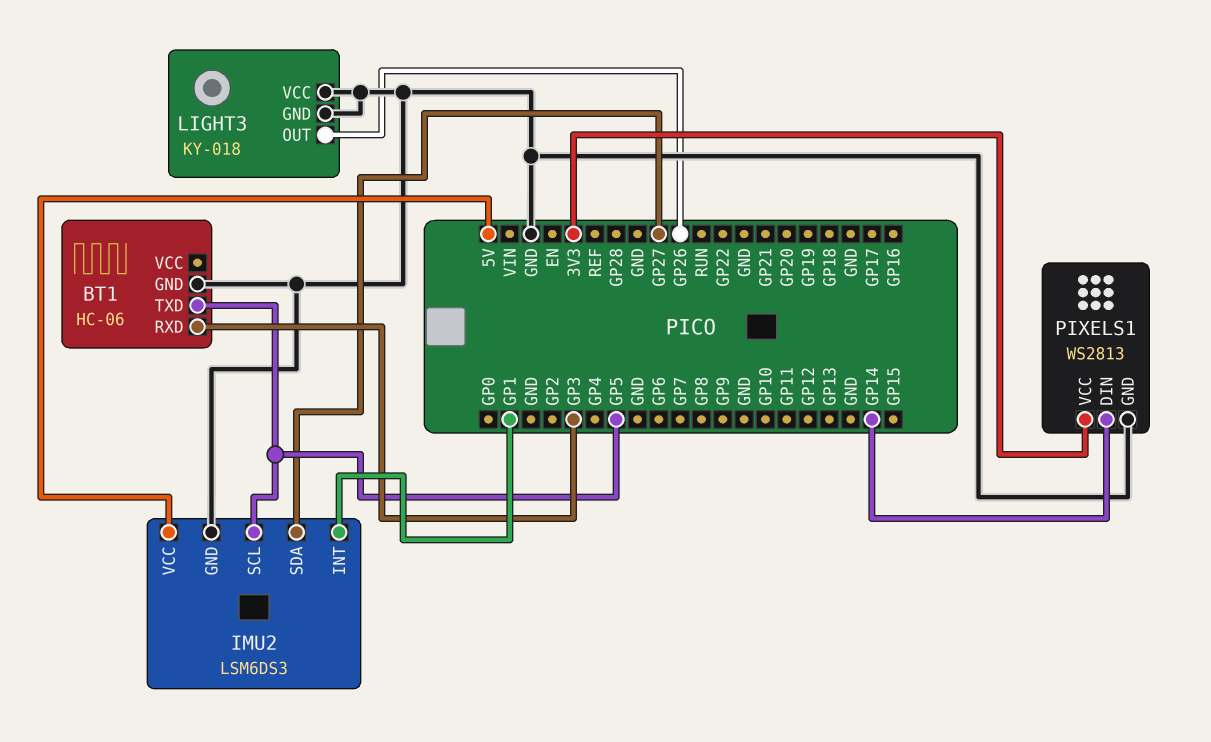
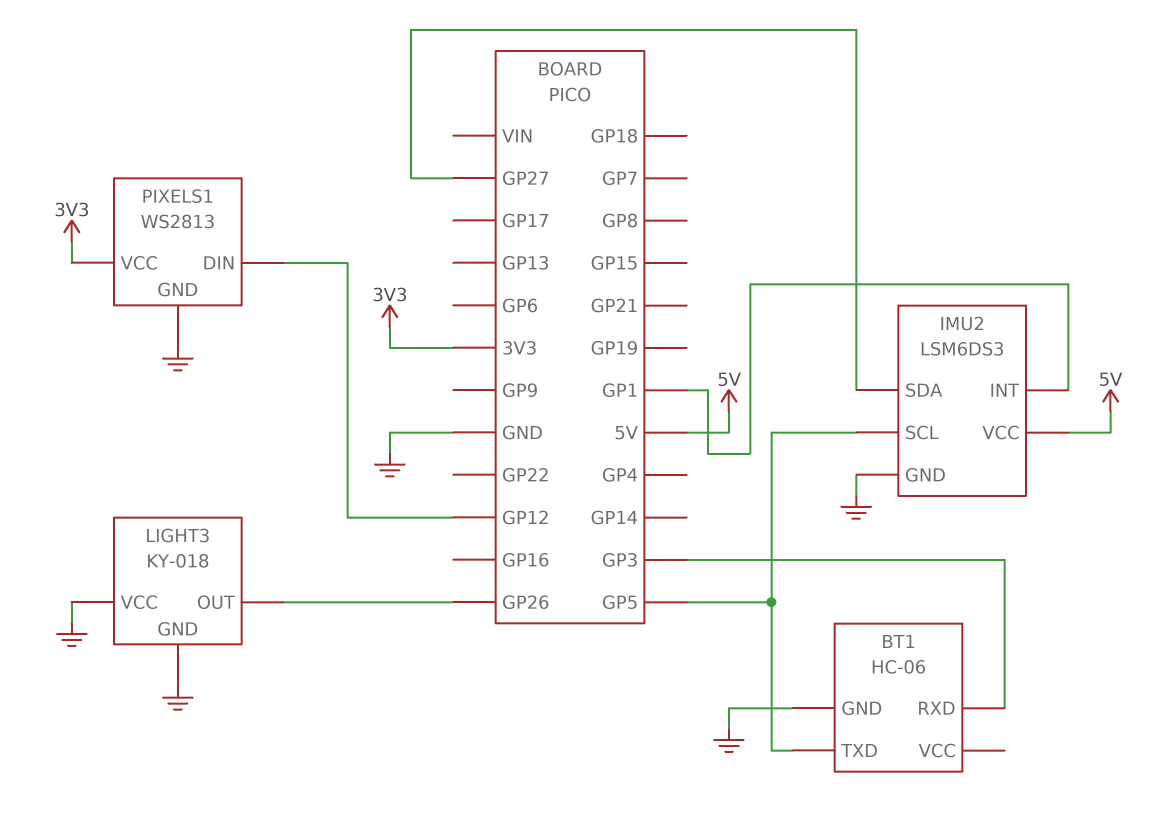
PIXELS1 pin DIN: GP14 -> GP12

